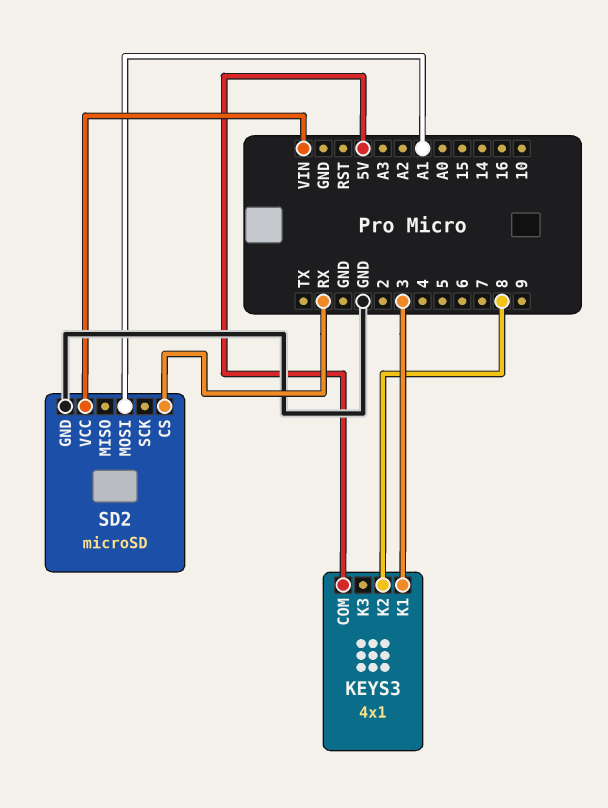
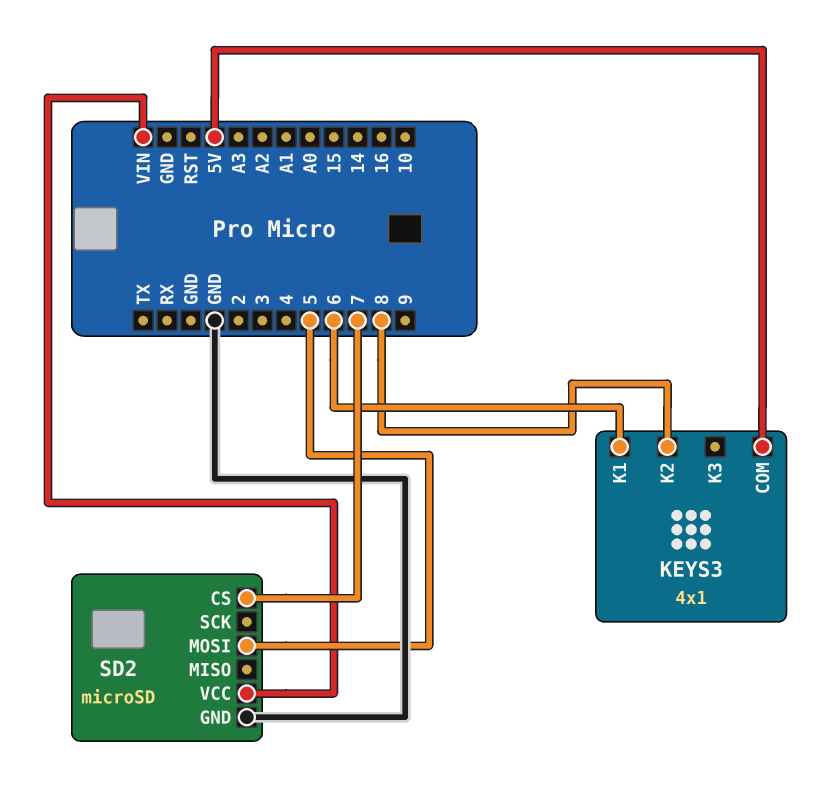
KEYS3 pin K1: 3 -> 6
SD2 pin CS: RX -> 7
SD2 pin MOSI: A1 -> 5

